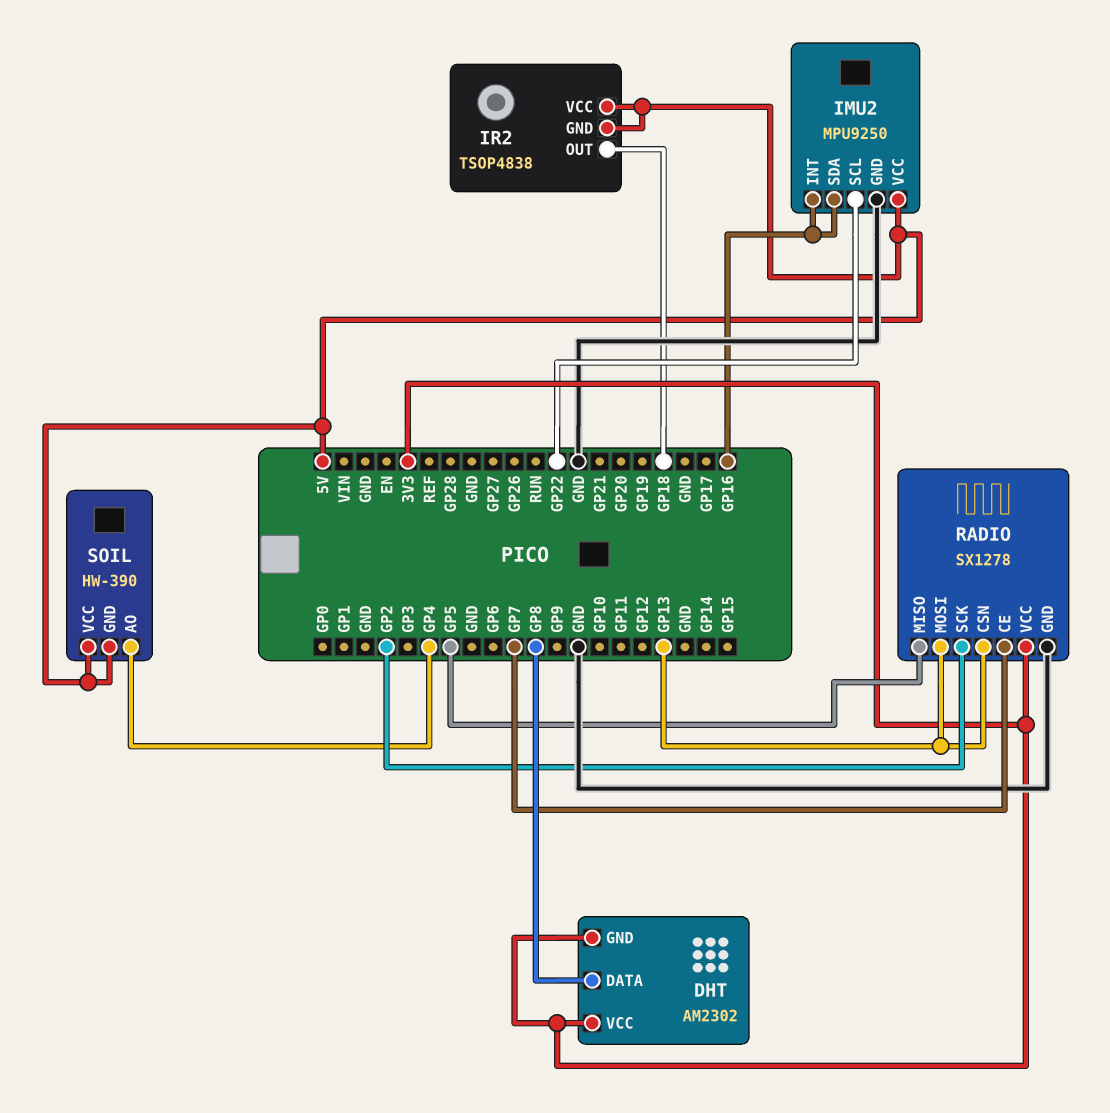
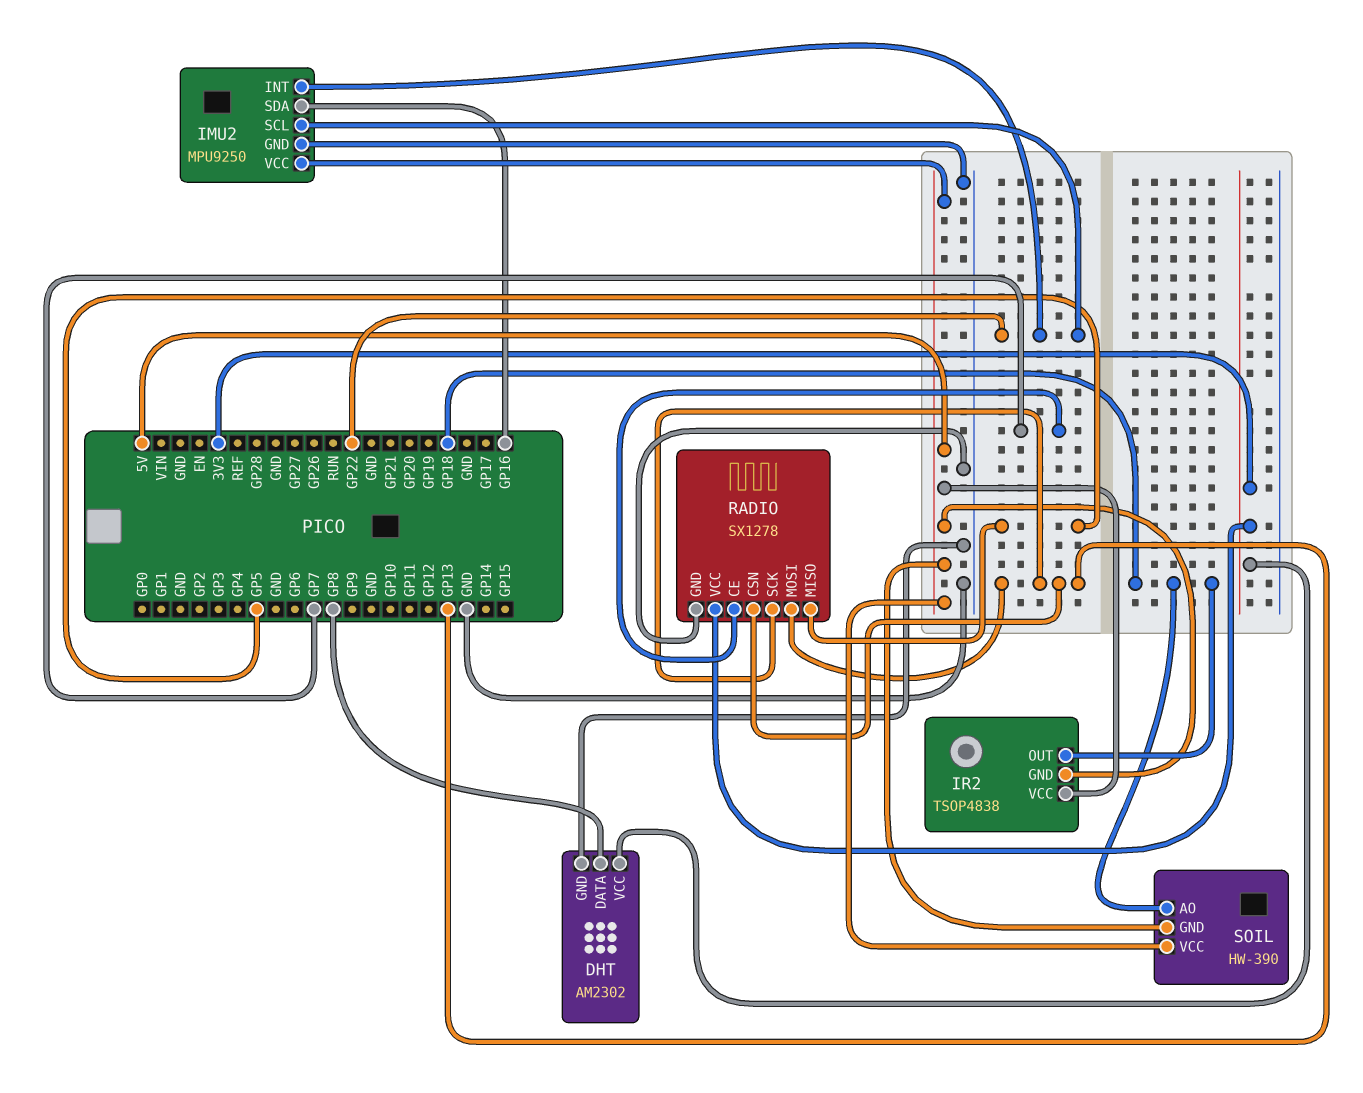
DHT pin GND: 3V3 -> GND
IMU2 pin INT: GP16 -> GP22
RADIO pin SCK: GP2 -> GP13
SOIL pin AO: GP4 -> GP18

